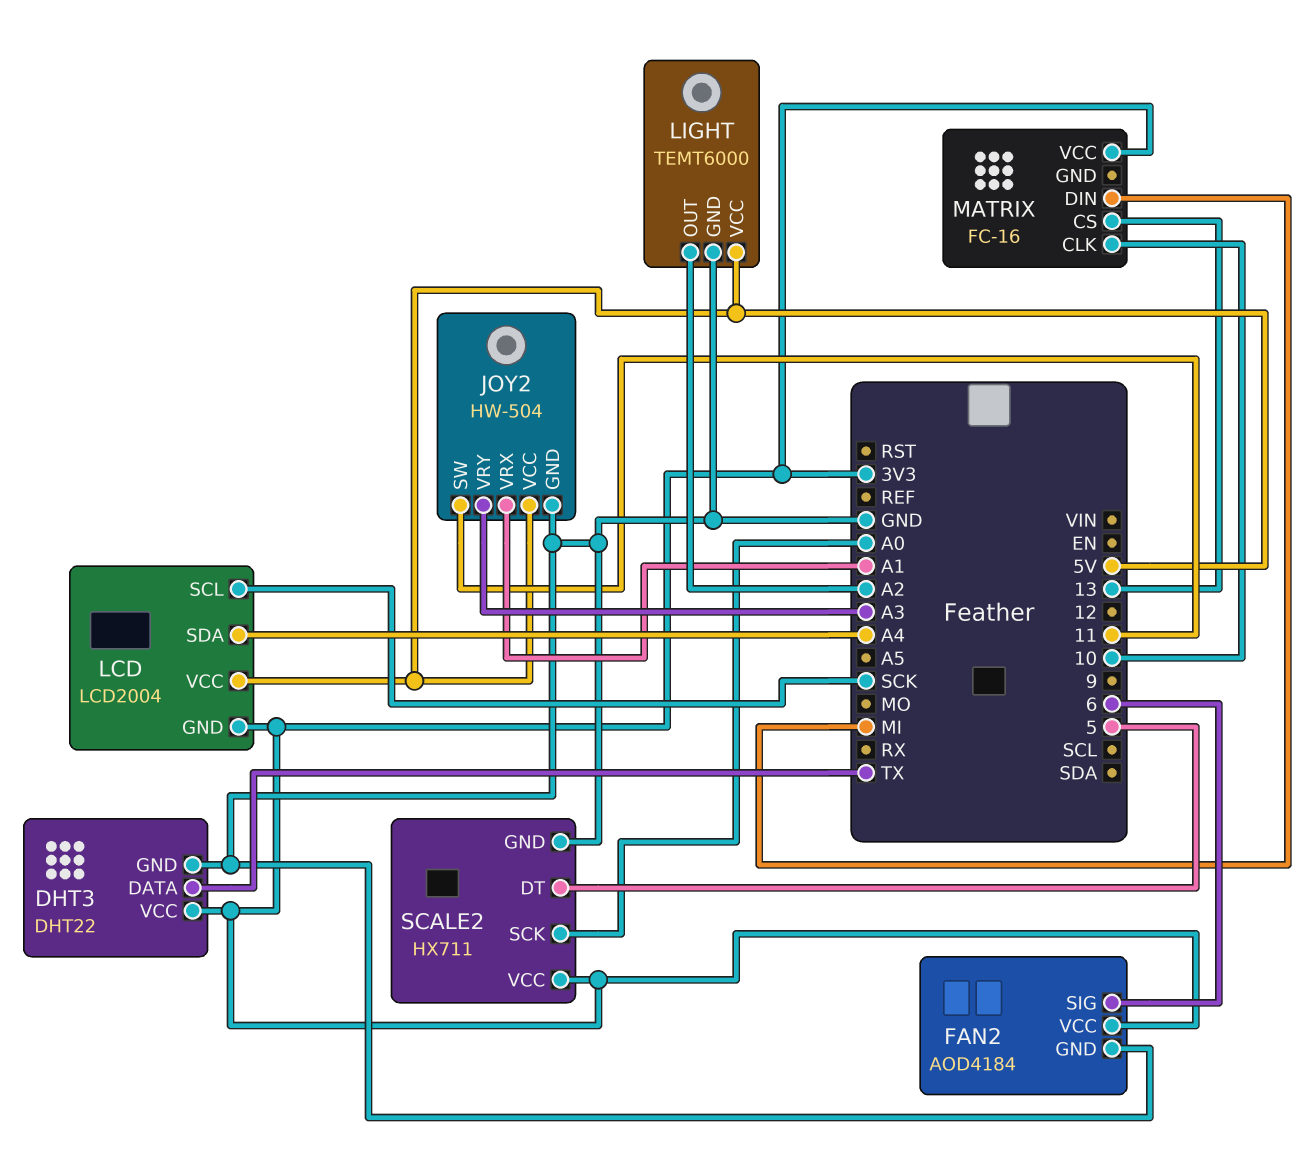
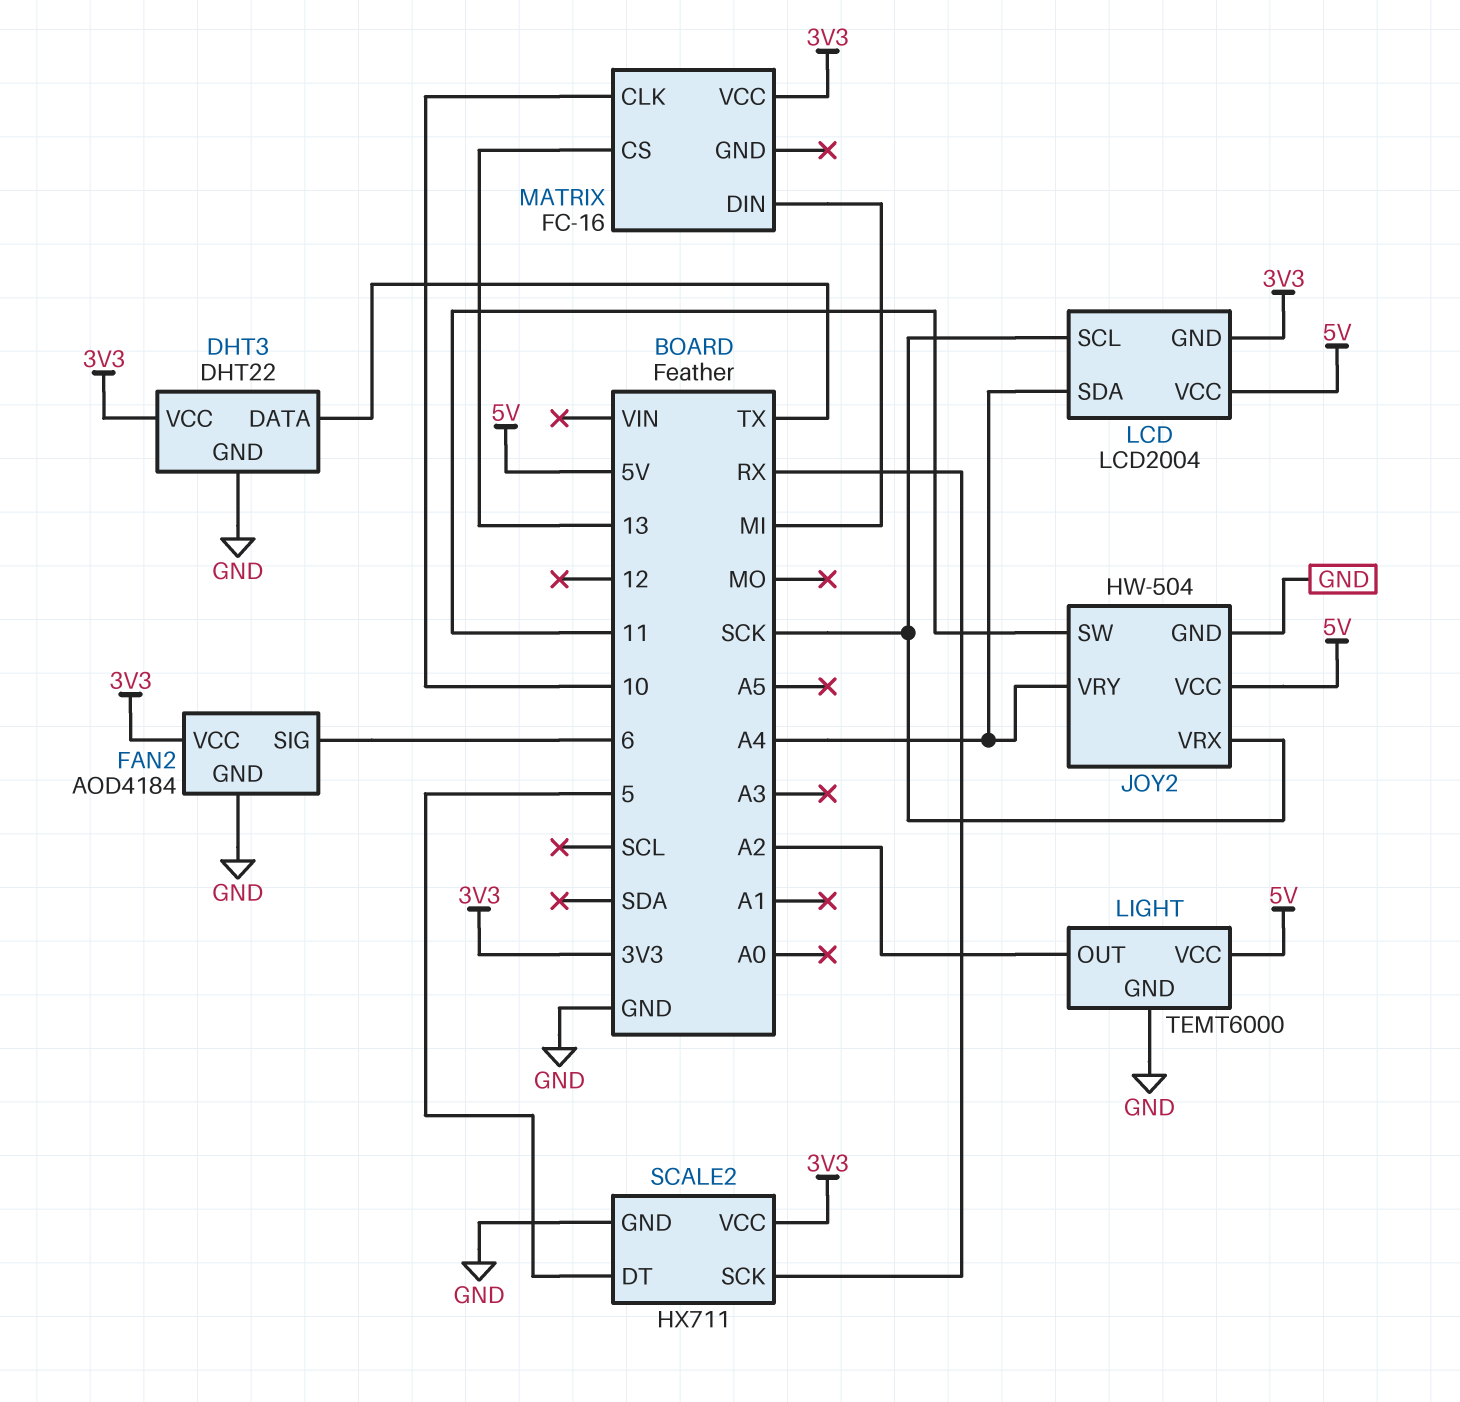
JOY2 pin VRX: A1 -> SCK
JOY2 pin VRY: A3 -> A4
SCALE2 pin SCK: A0 -> RX

